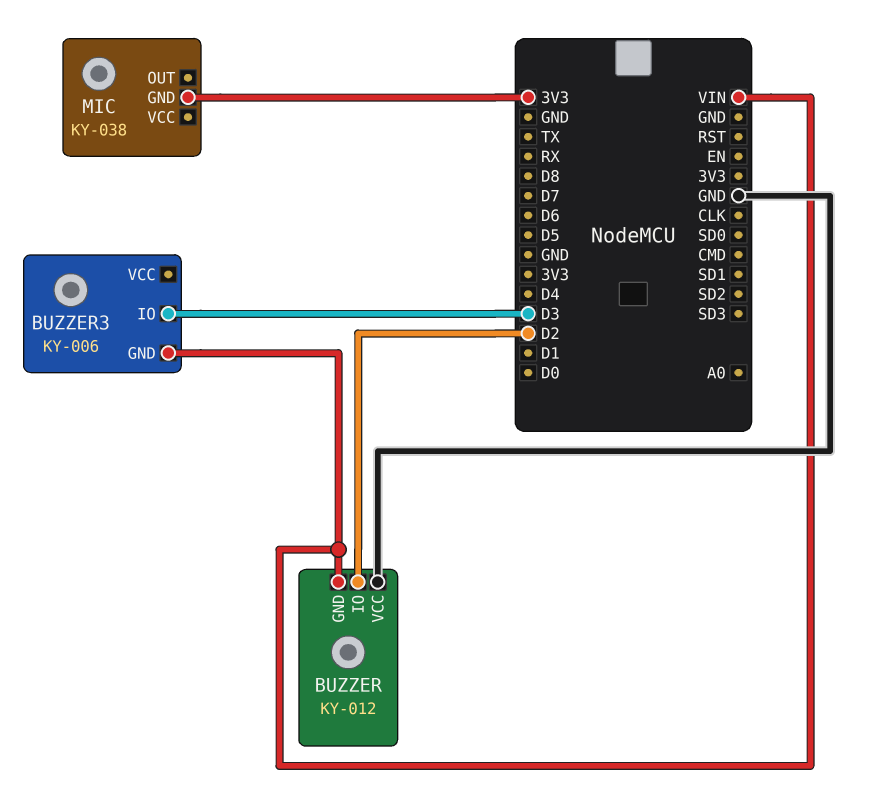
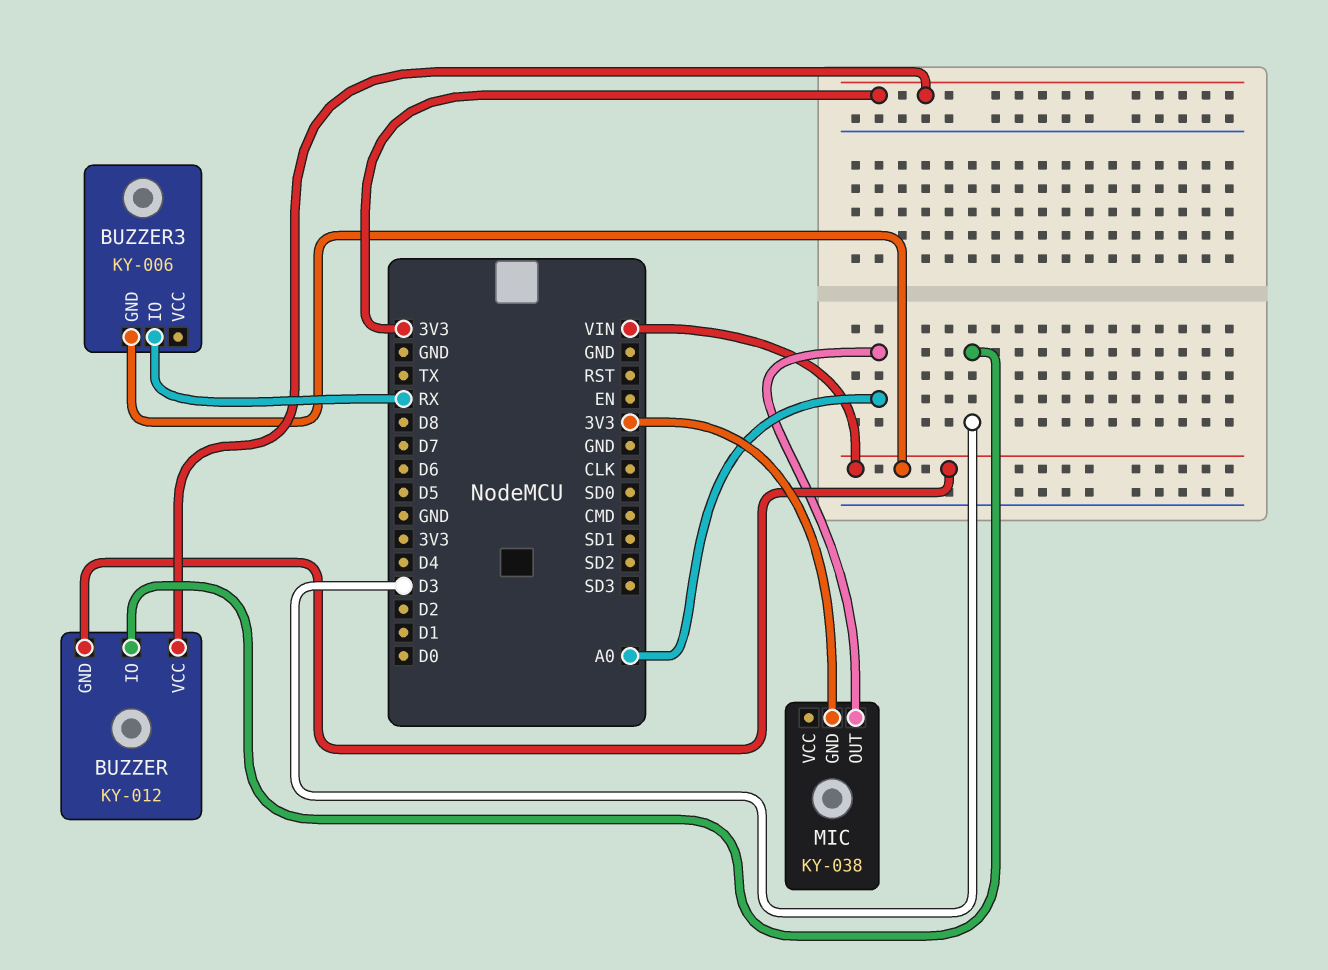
BUZZER pin IO: D2 -> D3
BUZZER pin VCC: GND -> 3V3
BUZZER3 pin IO: D3 -> RX
MIC pin OUT: none -> A0

